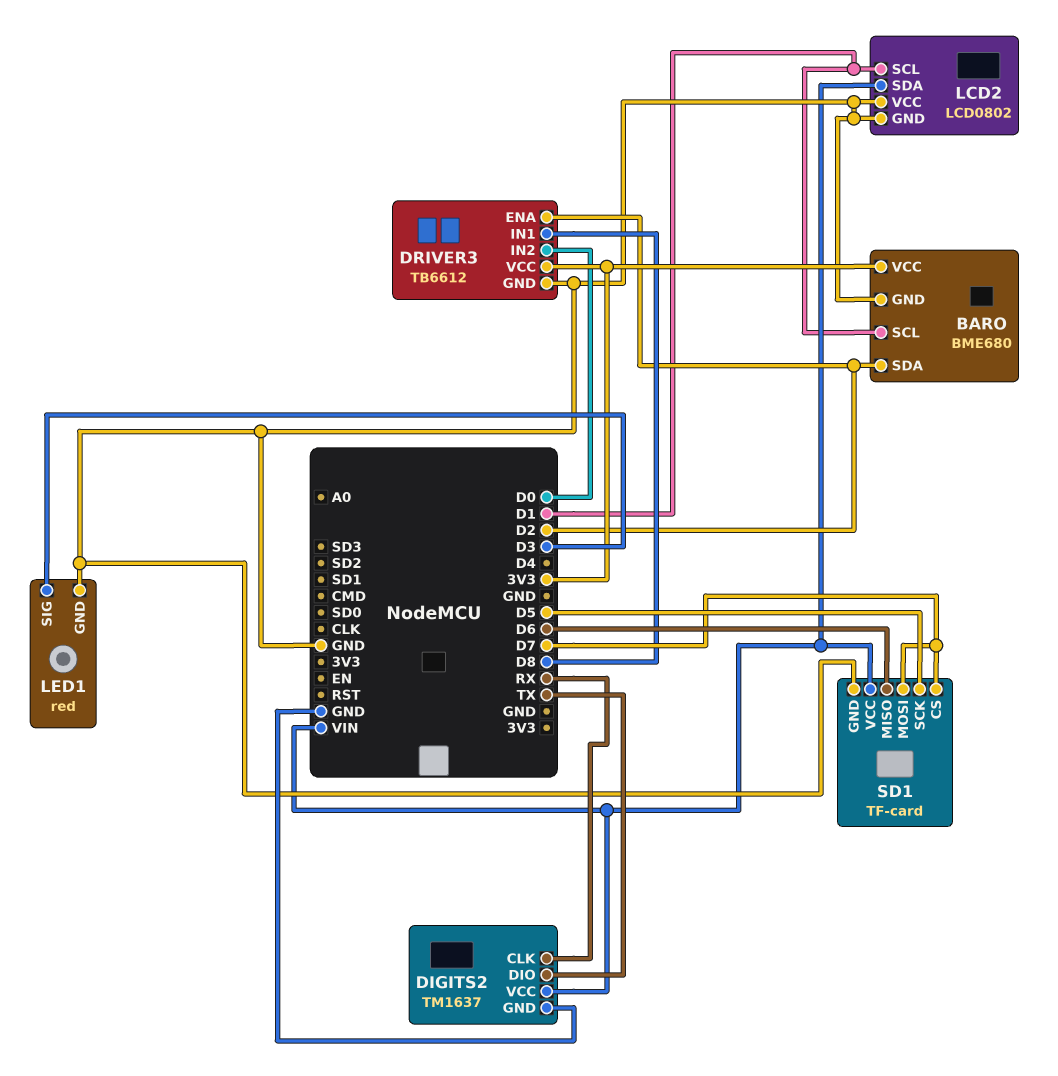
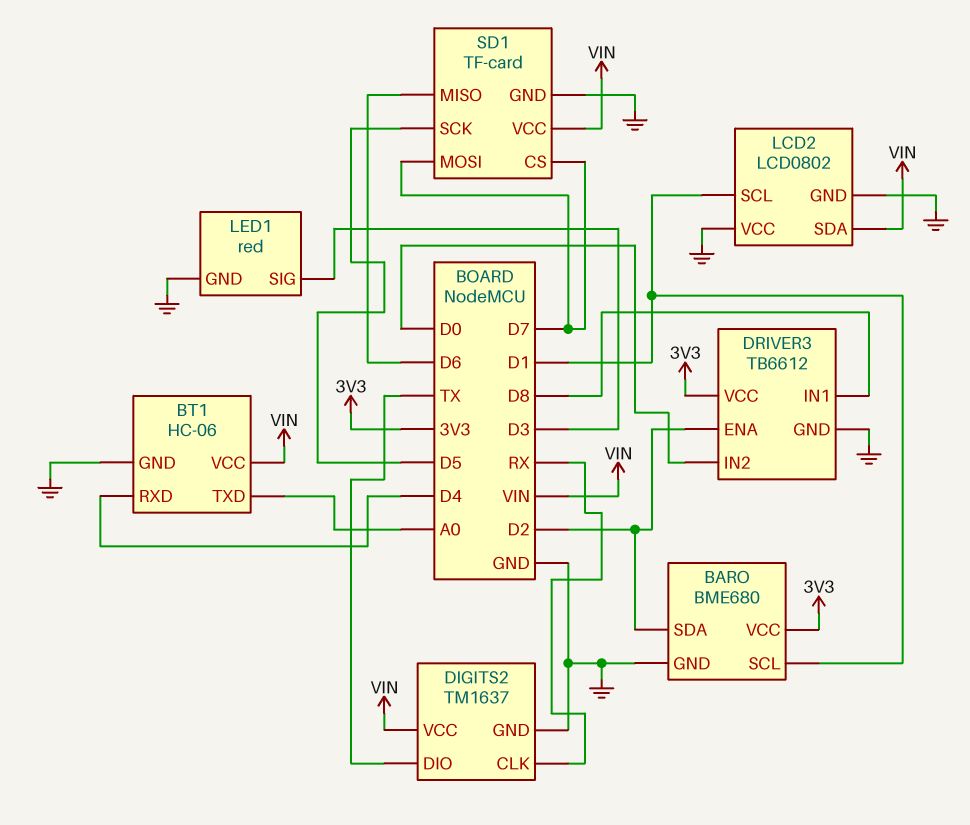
BT1: none -> HC-06
BT1 pin GND: none -> GND
BT1 pin RXD: none -> D4
BT1 pin TXD: none -> A0
BT1 pin VCC: none -> VIN

